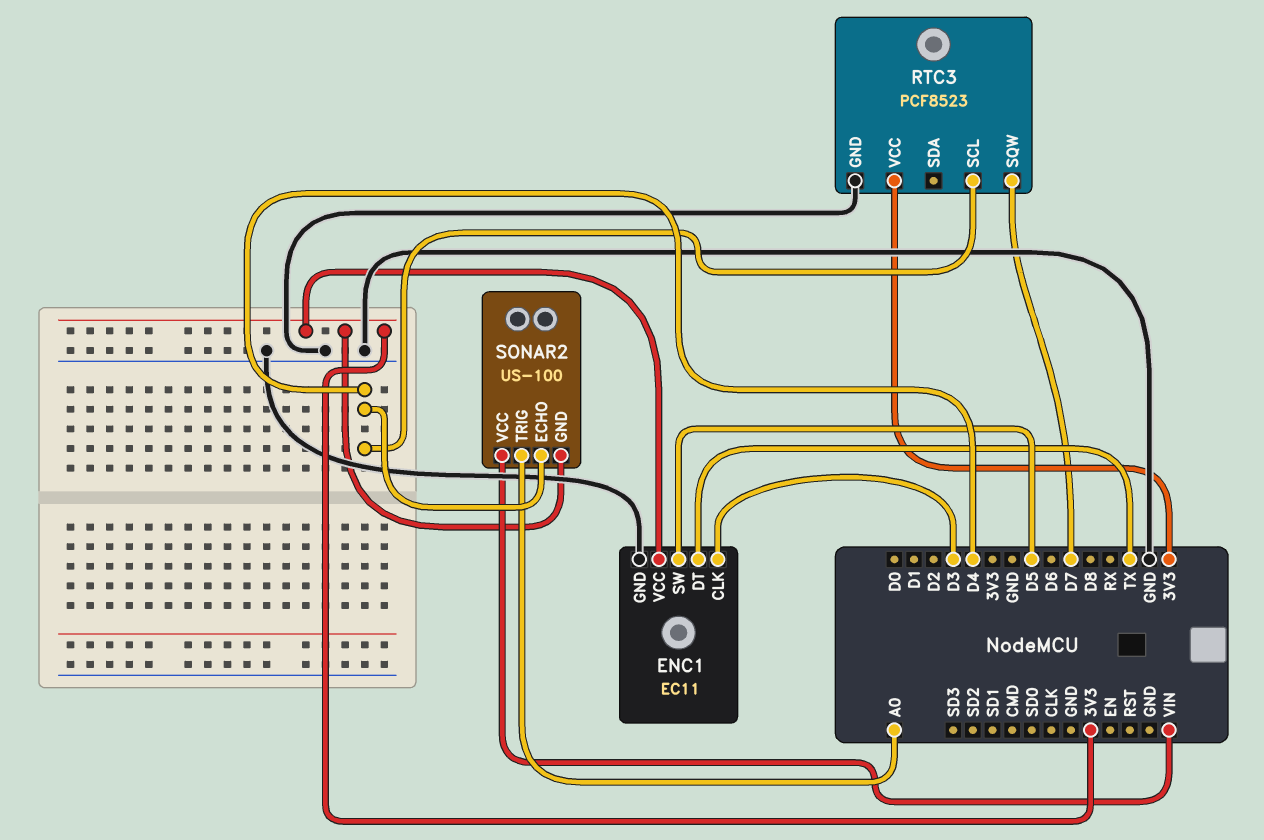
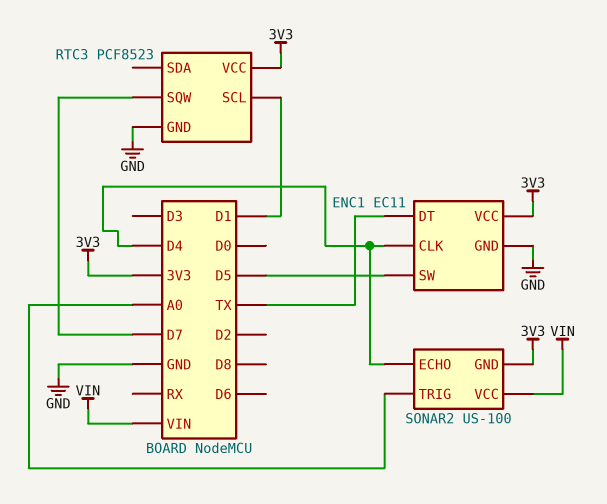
ENC1 pin CLK: D3 -> D4
RTC3 pin SCL: D4 -> D1

